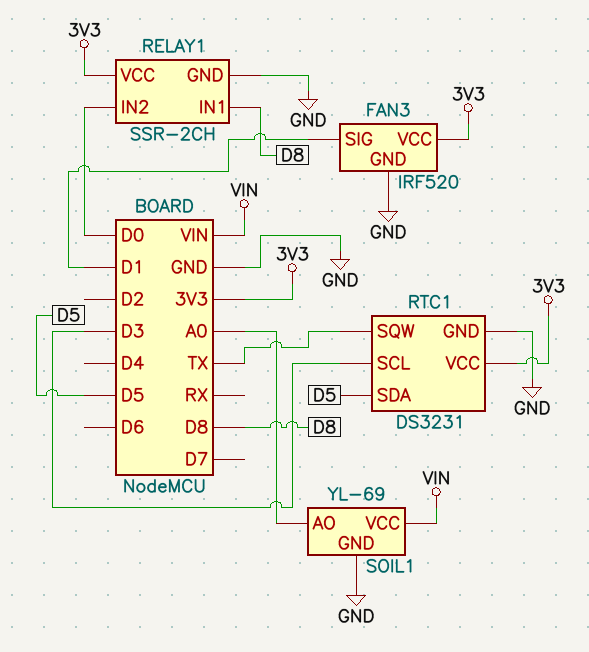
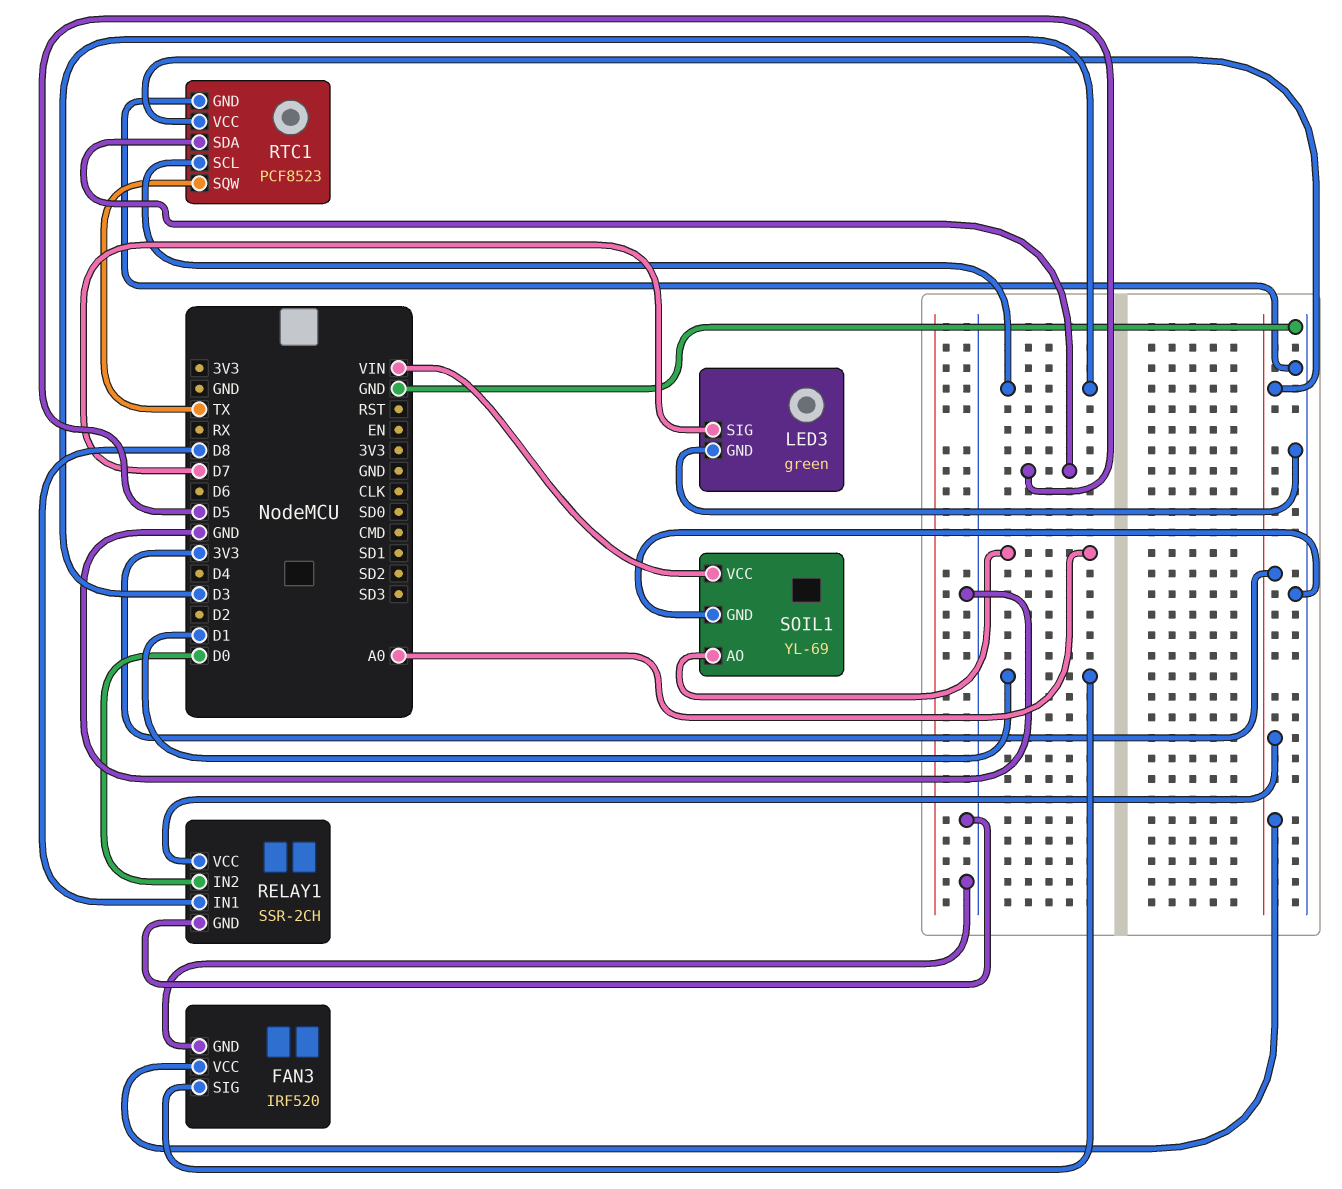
LED3: none -> green
LED3 pin GND: none -> GND
LED3 pin SIG: none -> D7
RTC1: DS3231 -> PCF8523

